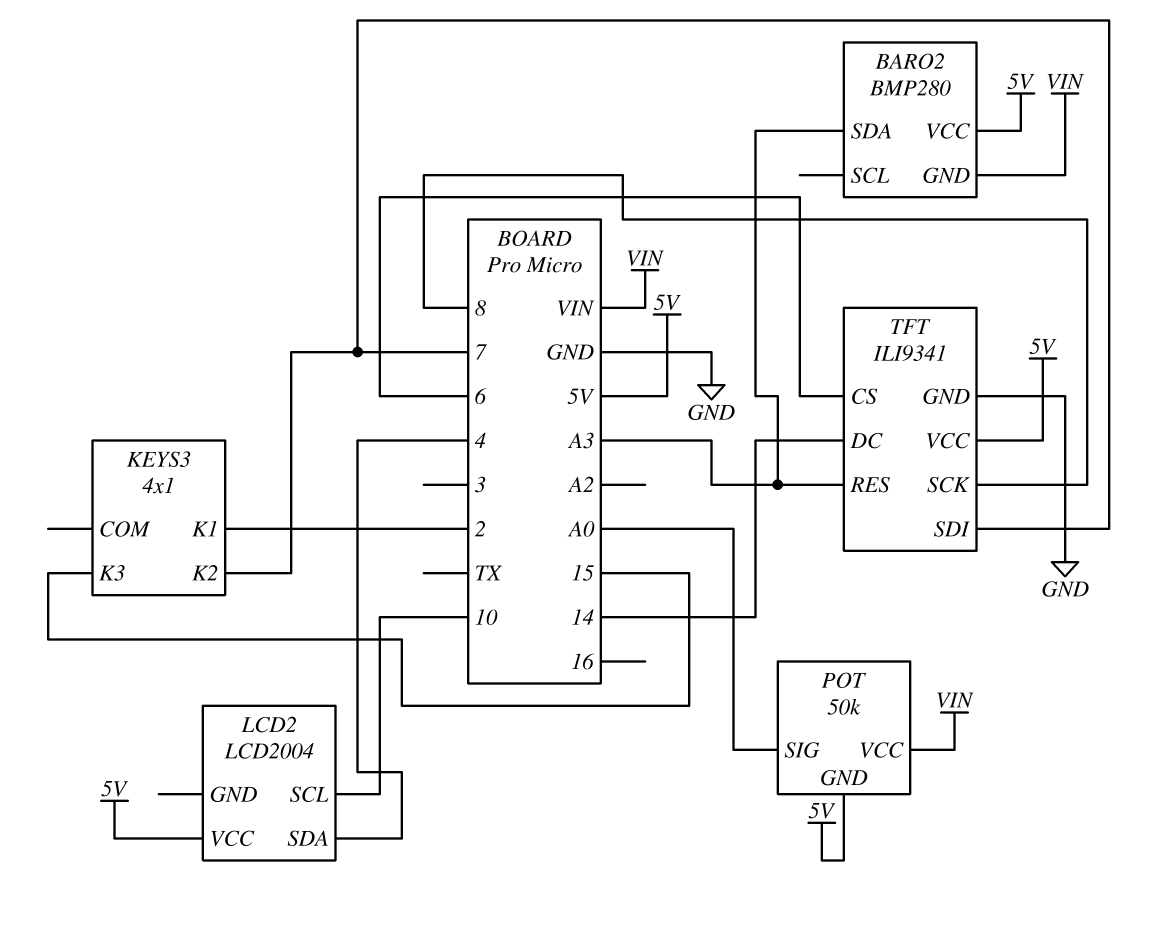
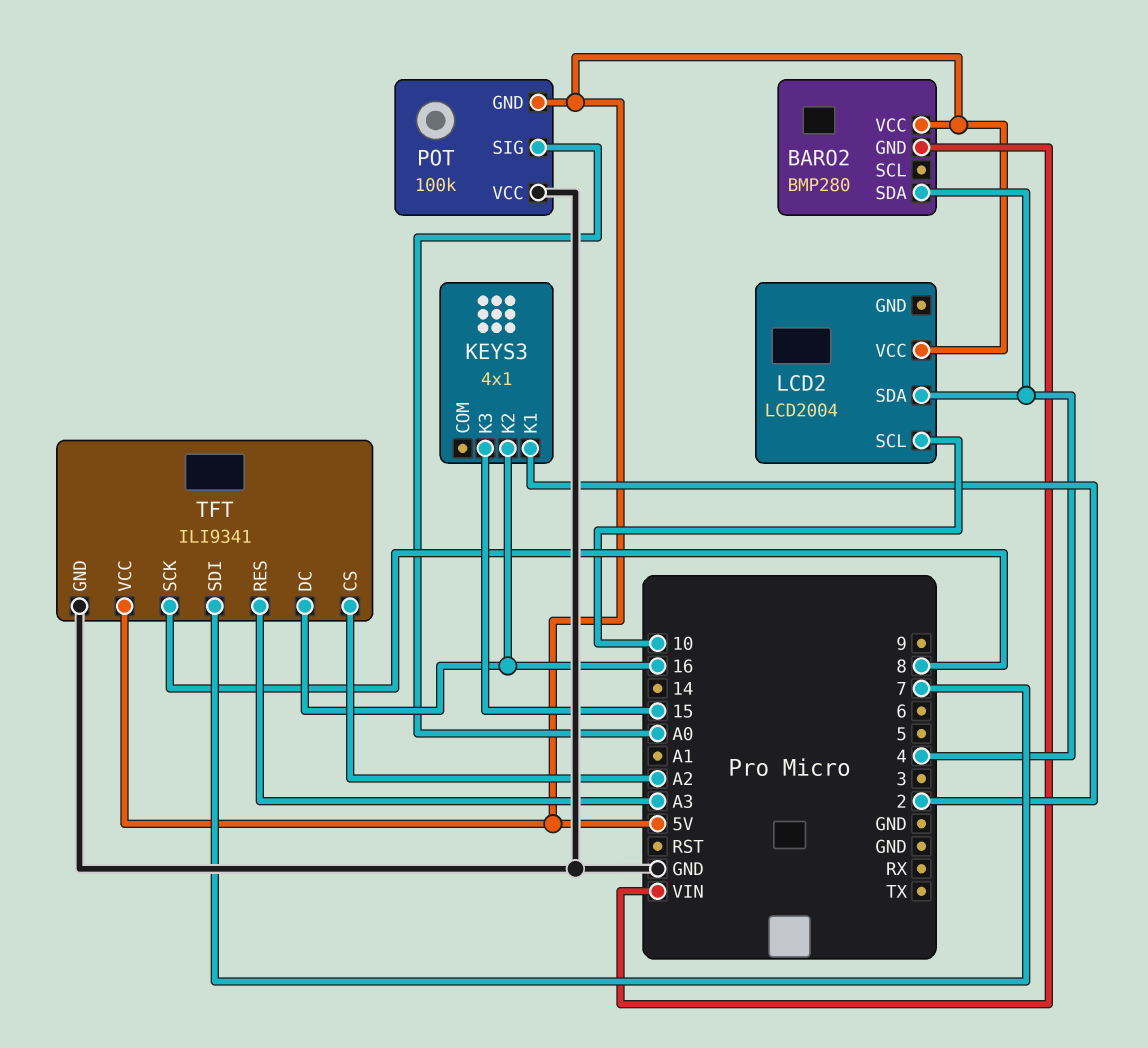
BARO2 pin SDA: A3 -> 4
KEYS3 pin K2: 7 -> 16
POT: 50k -> 100k
POT pin VCC: VIN -> GND
TFT pin CS: 6 -> A2
TFT pin DC: 14 -> 16

